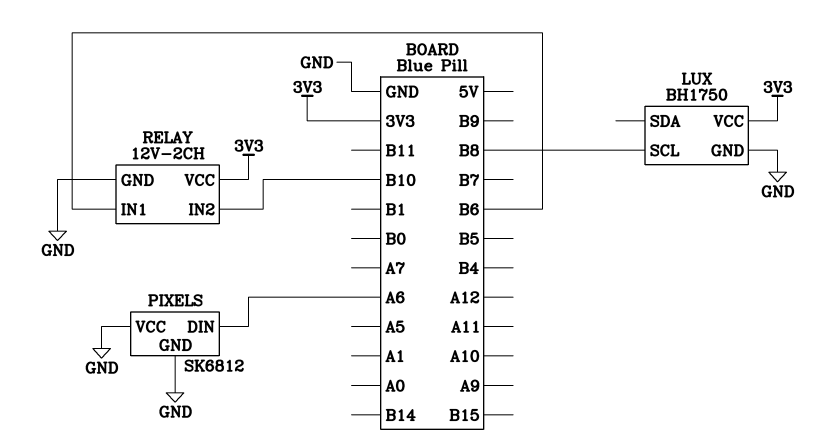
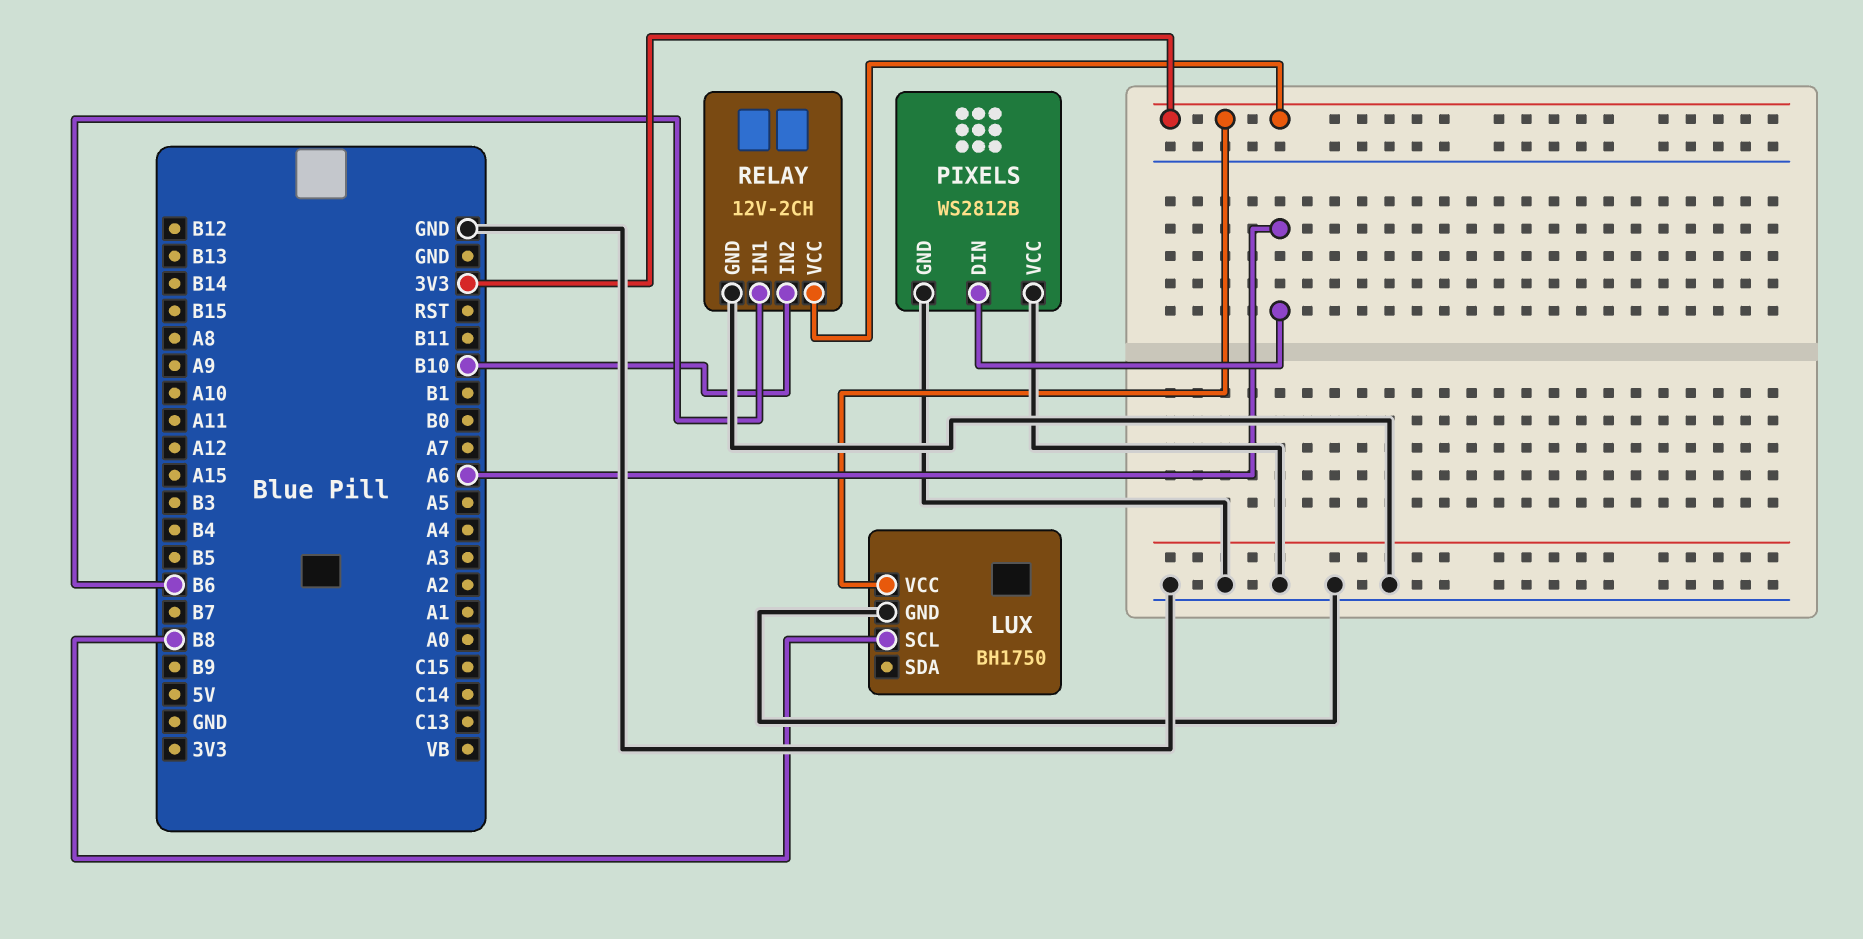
PIXELS: SK6812 -> WS2812B

